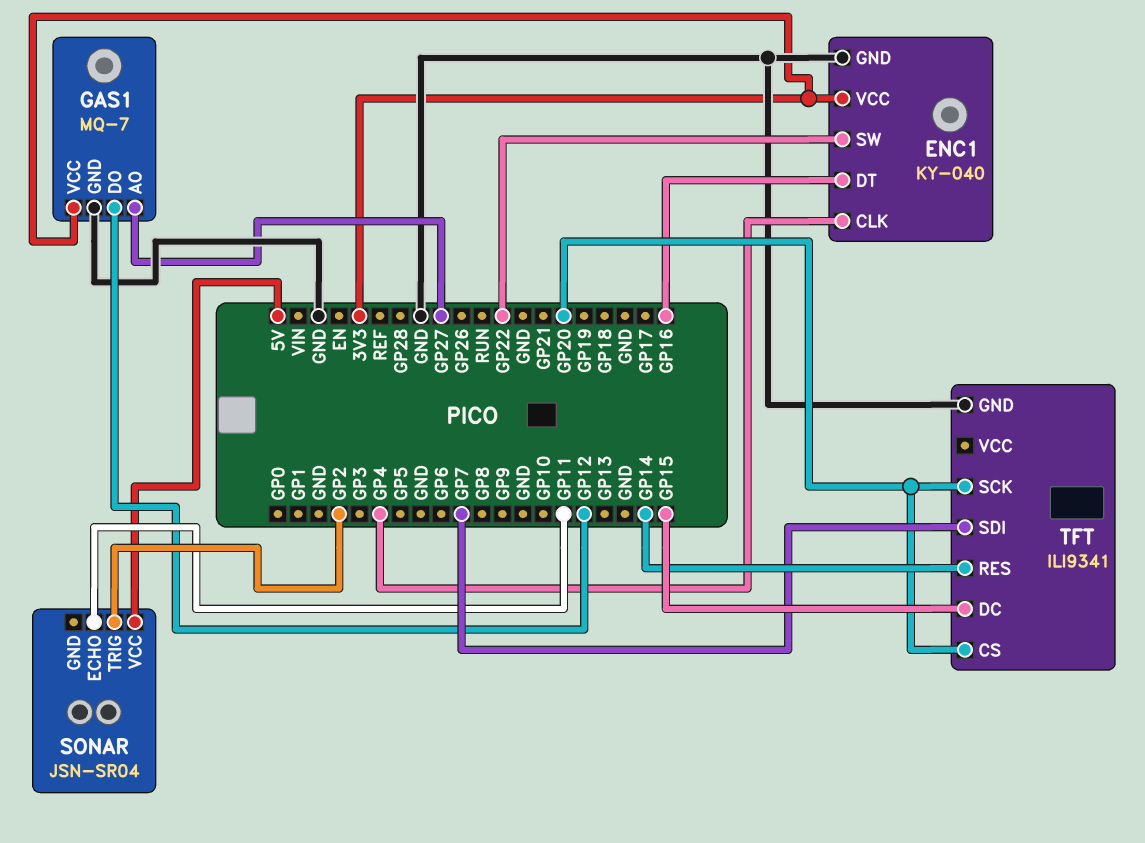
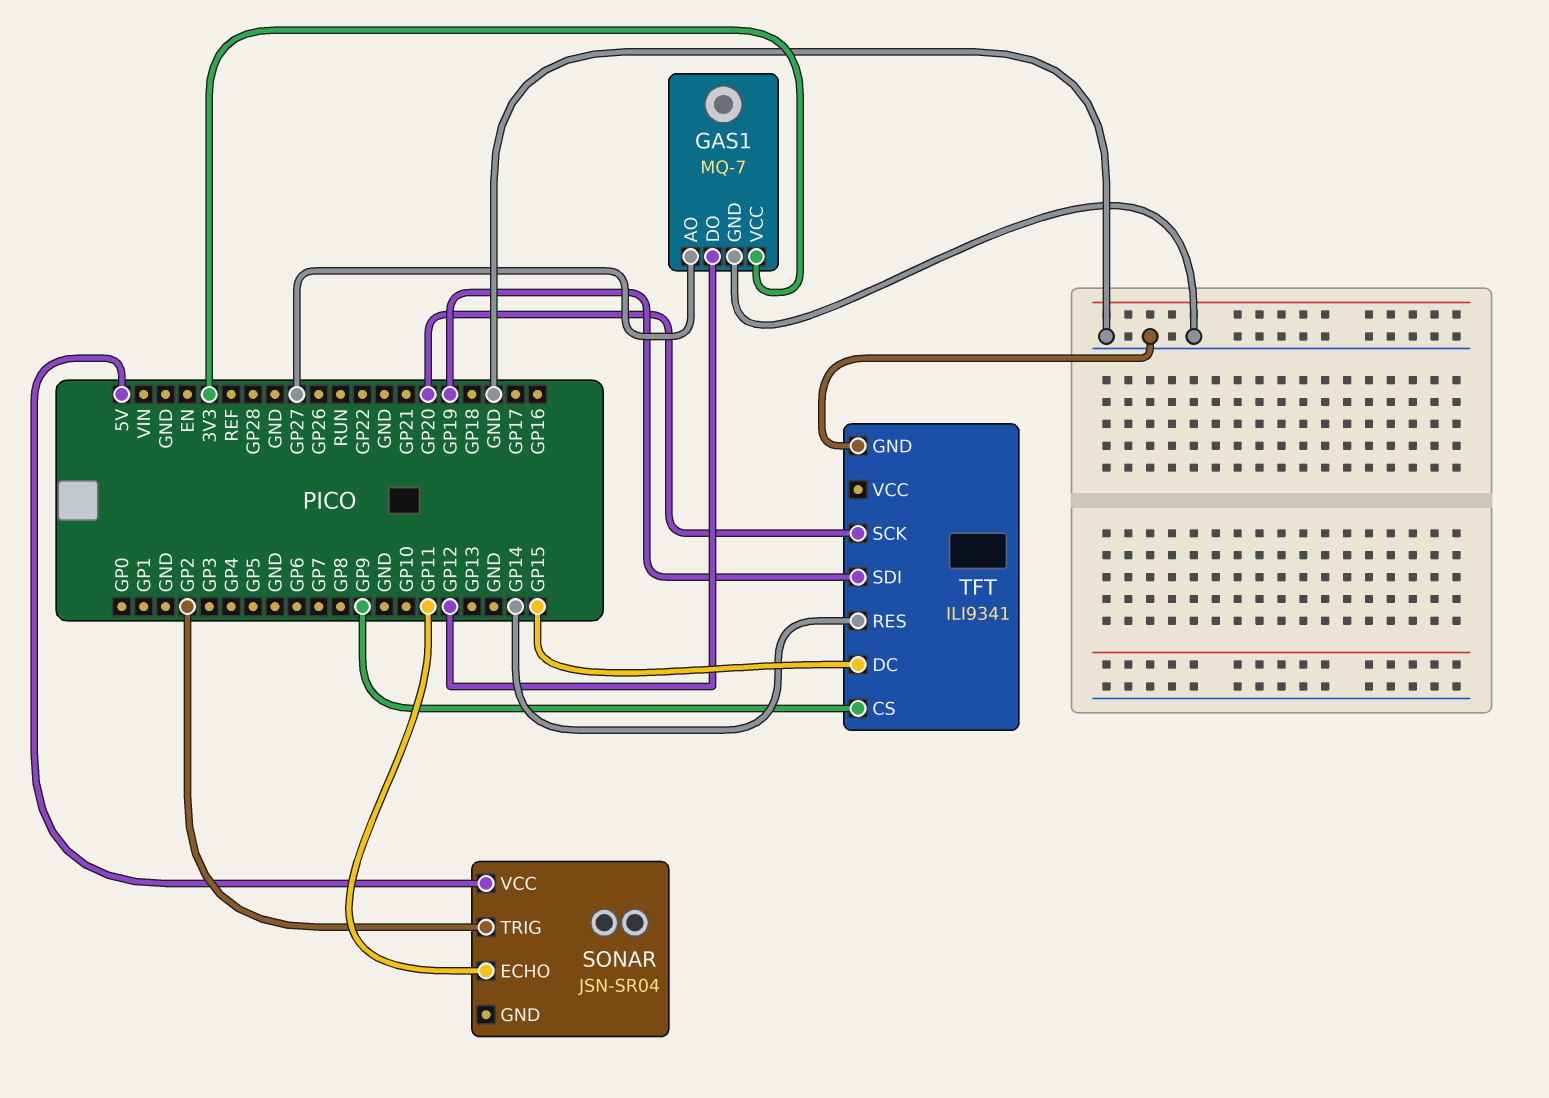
ENC1: KY-040 -> none
ENC1 pin CLK: GP4 -> none
ENC1 pin DT: GP16 -> none
ENC1 pin GND: GND -> none
ENC1 pin SW: GP22 -> none
ENC1 pin VCC: 3V3 -> none
TFT pin CS: GP20 -> GP9
TFT pin SDI: GP7 -> GP19

